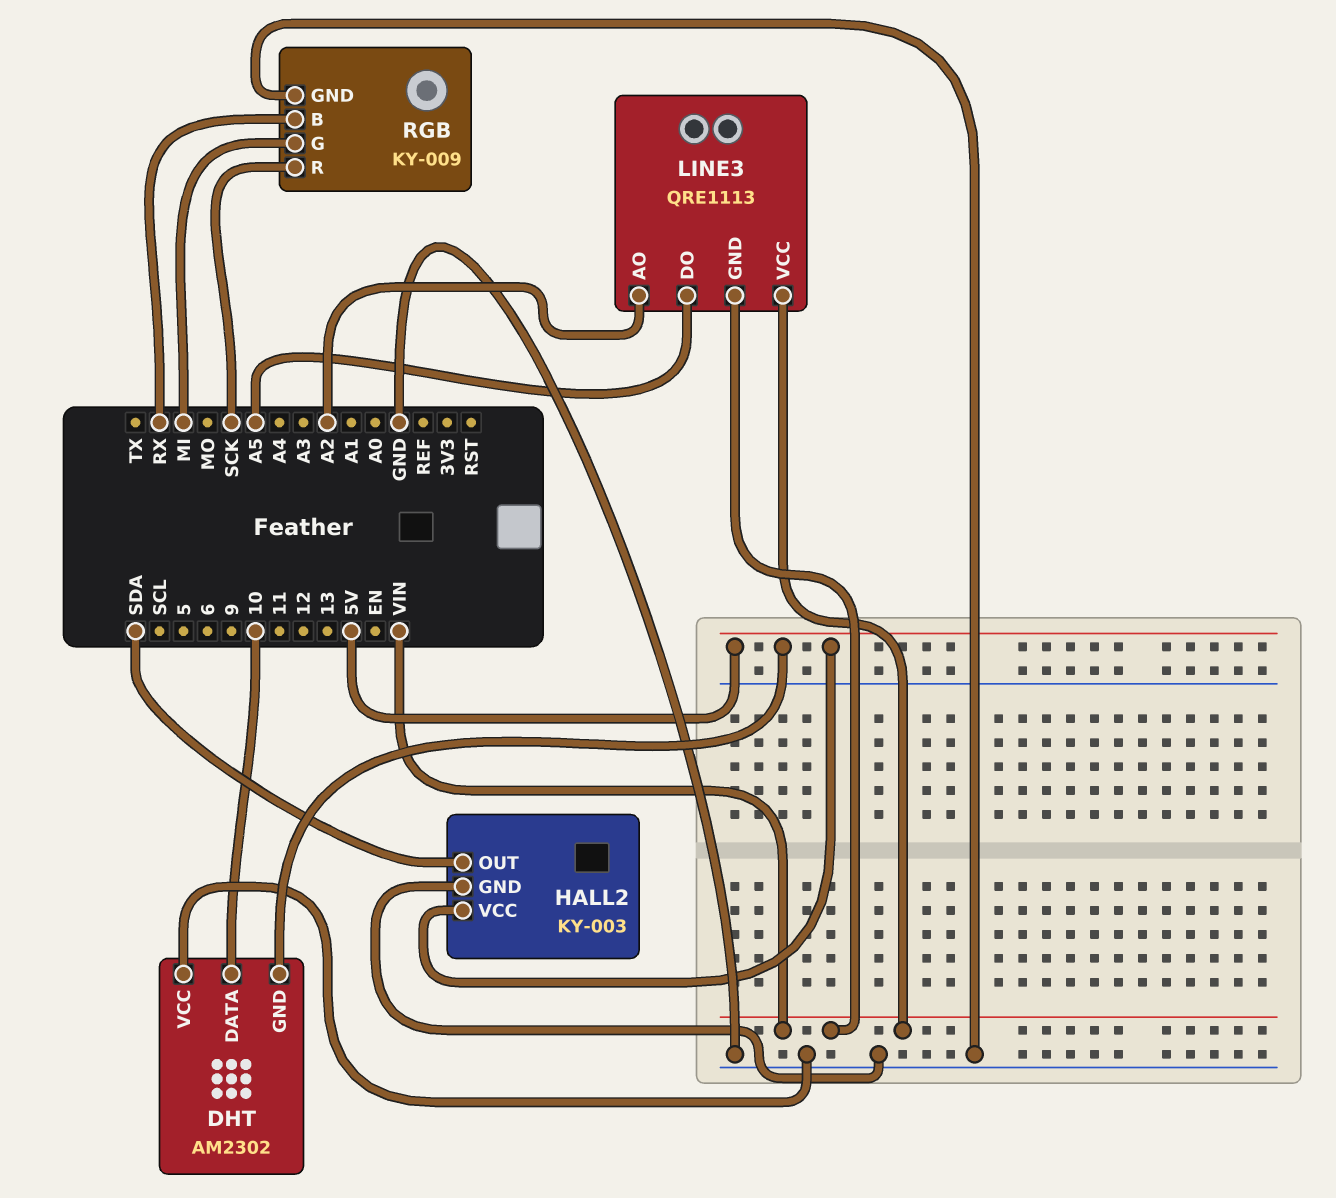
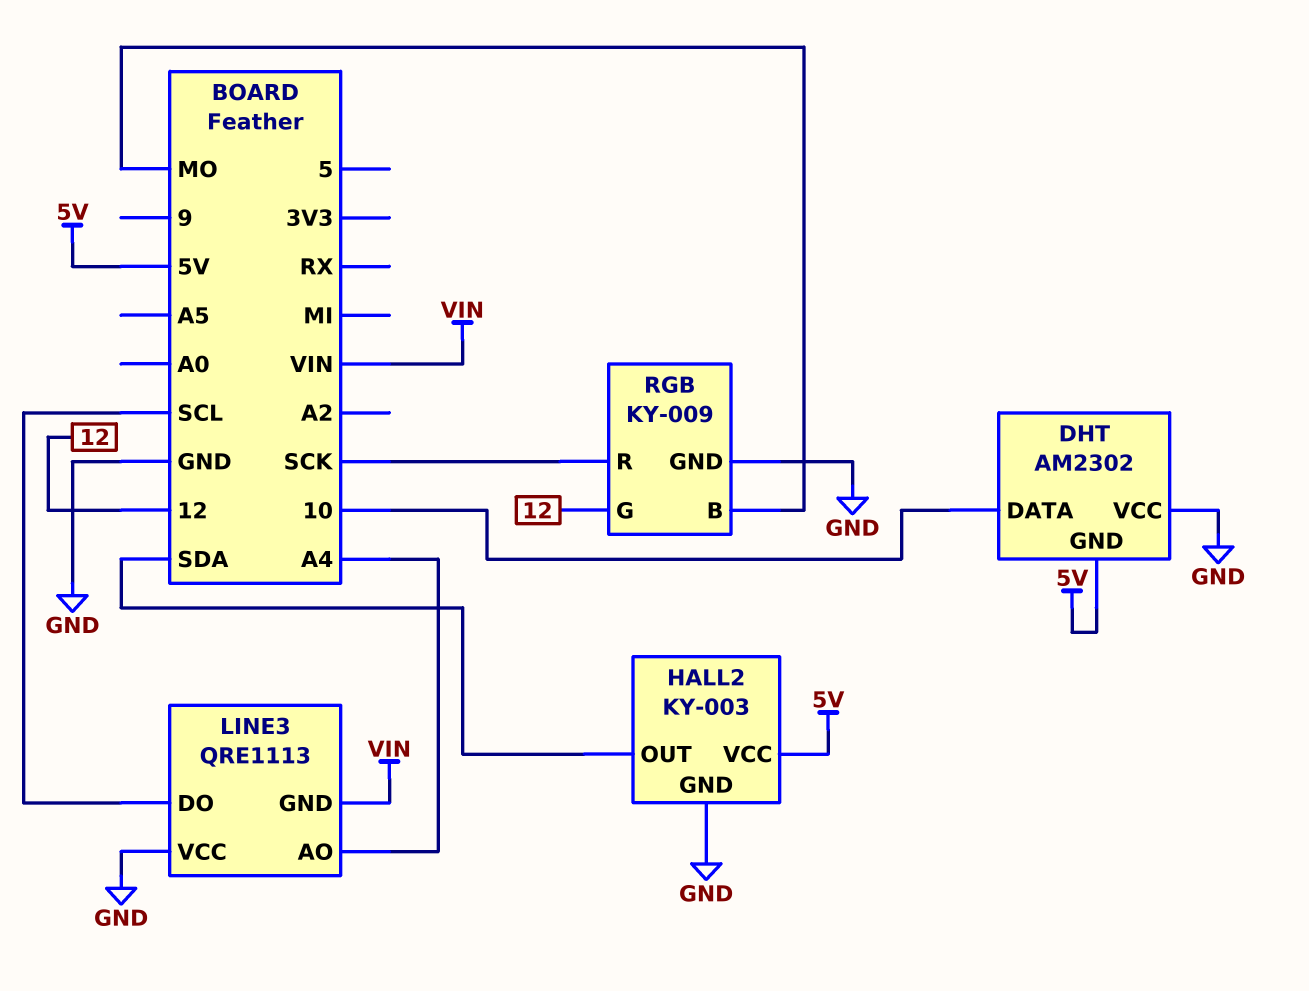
LINE3 pin AO: A2 -> A4
LINE3 pin DO: A5 -> SCL
LINE3 pin VCC: VIN -> GND
RGB pin B: RX -> MO
RGB pin G: MI -> 12

